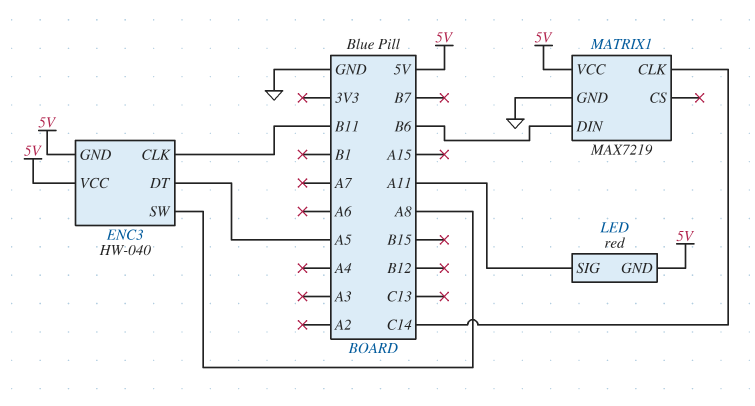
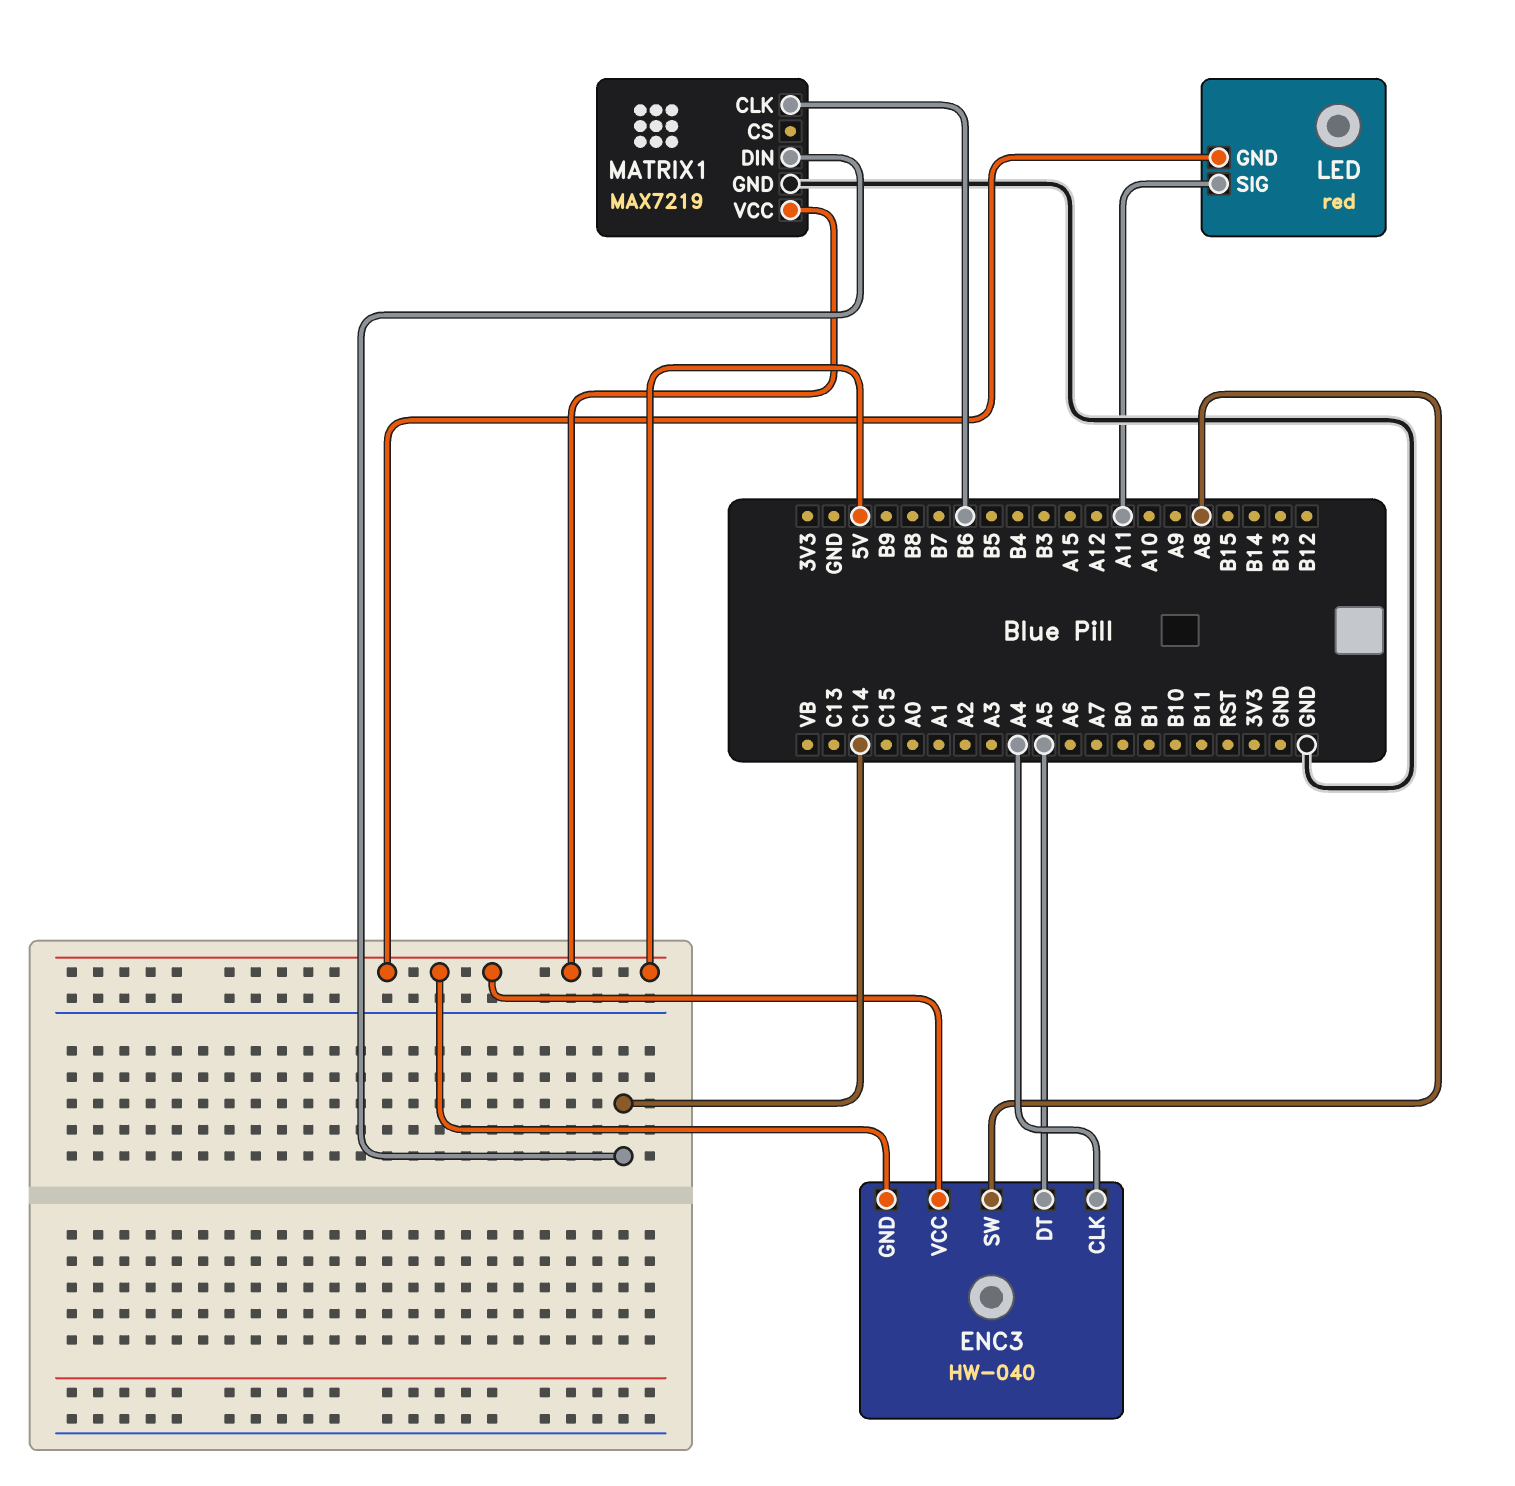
ENC3 pin CLK: B11 -> A4
MATRIX1 pin CLK: C14 -> B6
MATRIX1 pin DIN: B6 -> C14

